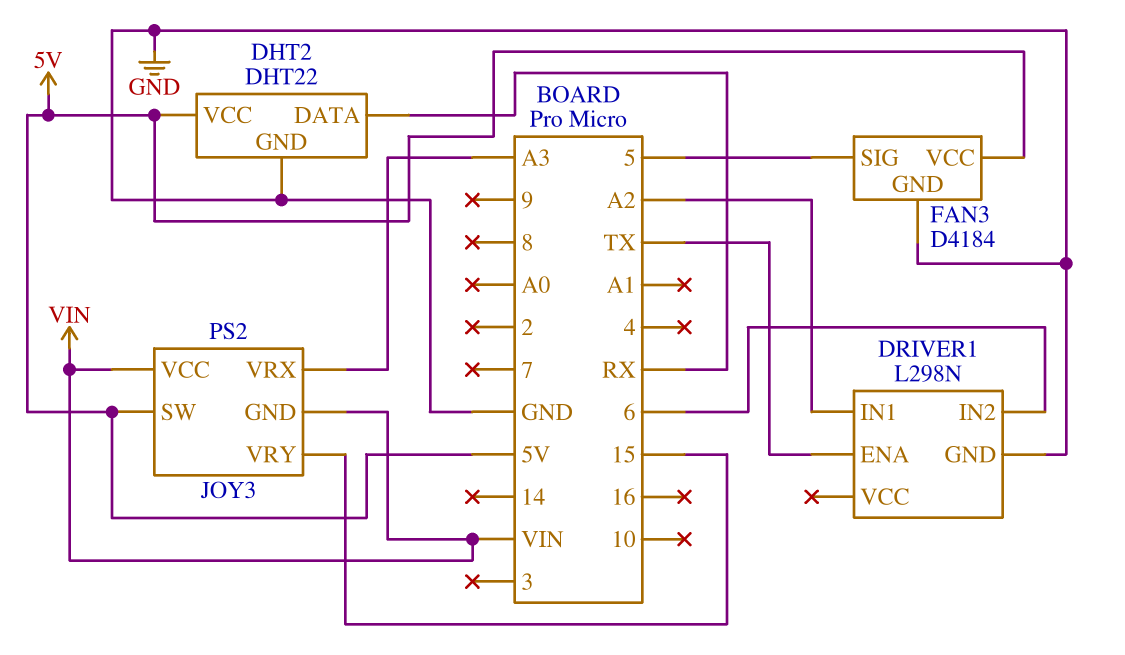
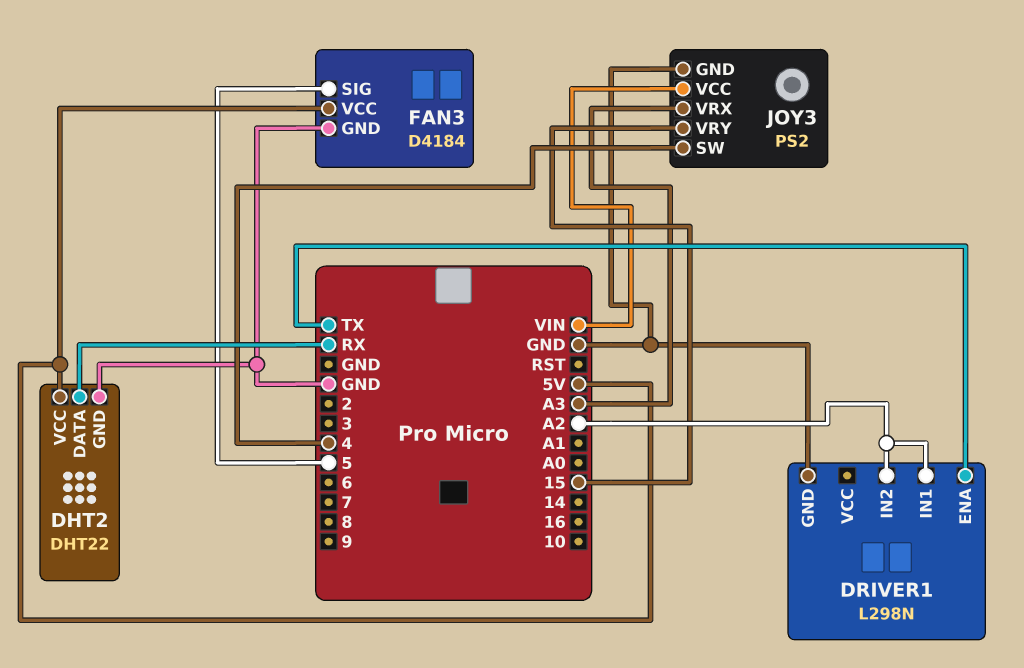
DRIVER1 pin IN2: 6 -> A2
JOY3 pin GND: VIN -> GND
JOY3 pin SW: 5V -> 4

